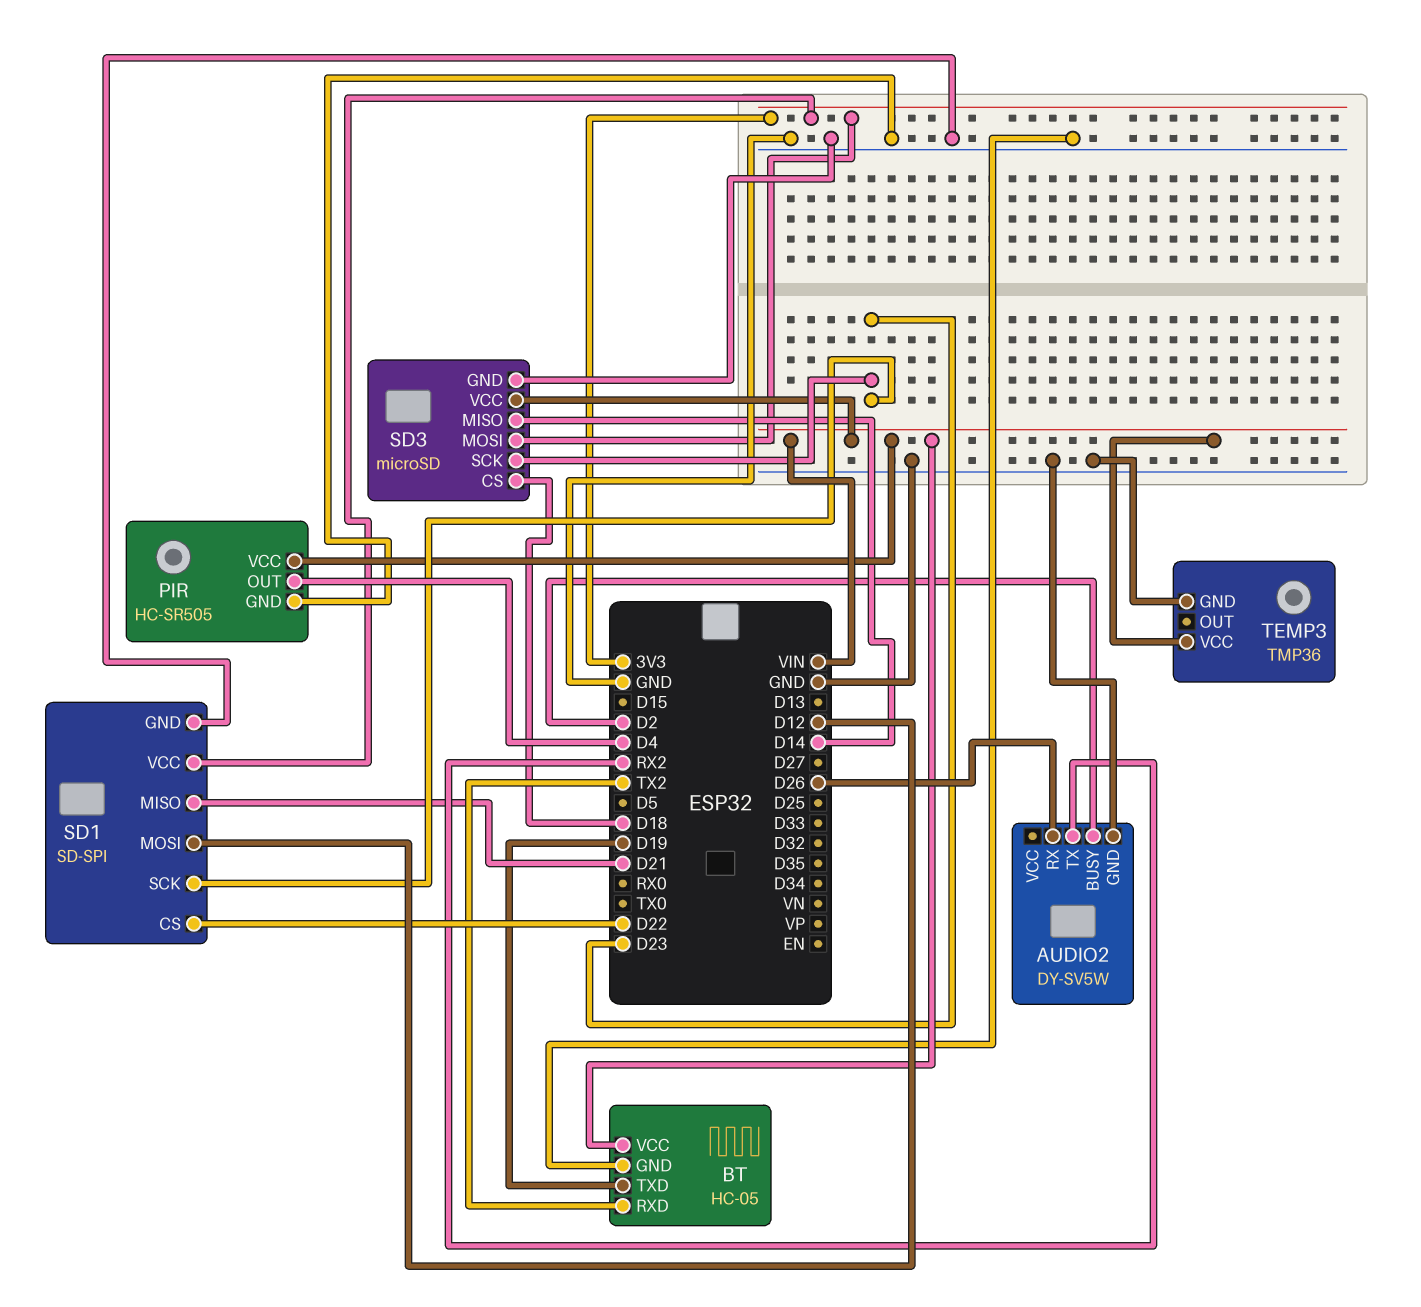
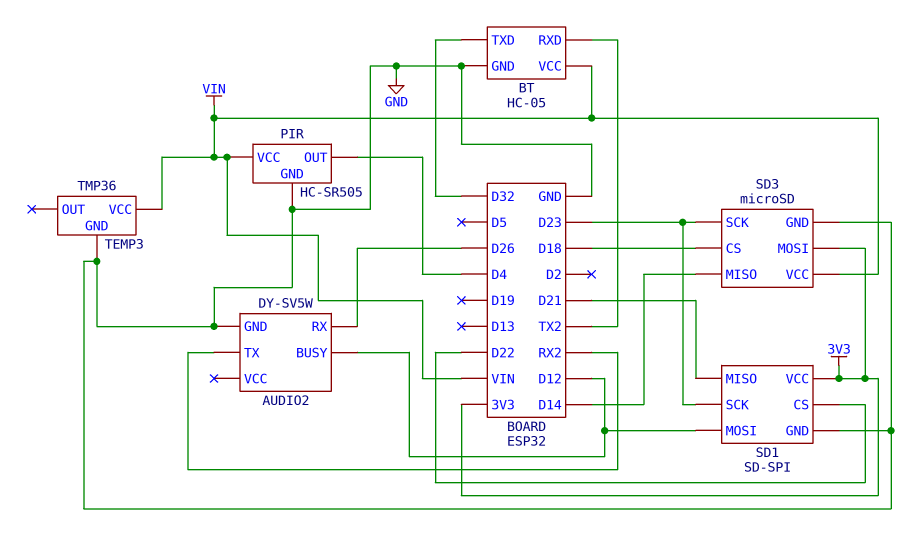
AUDIO2 pin BUSY: D2 -> D12
BT pin TXD: D19 -> D32

